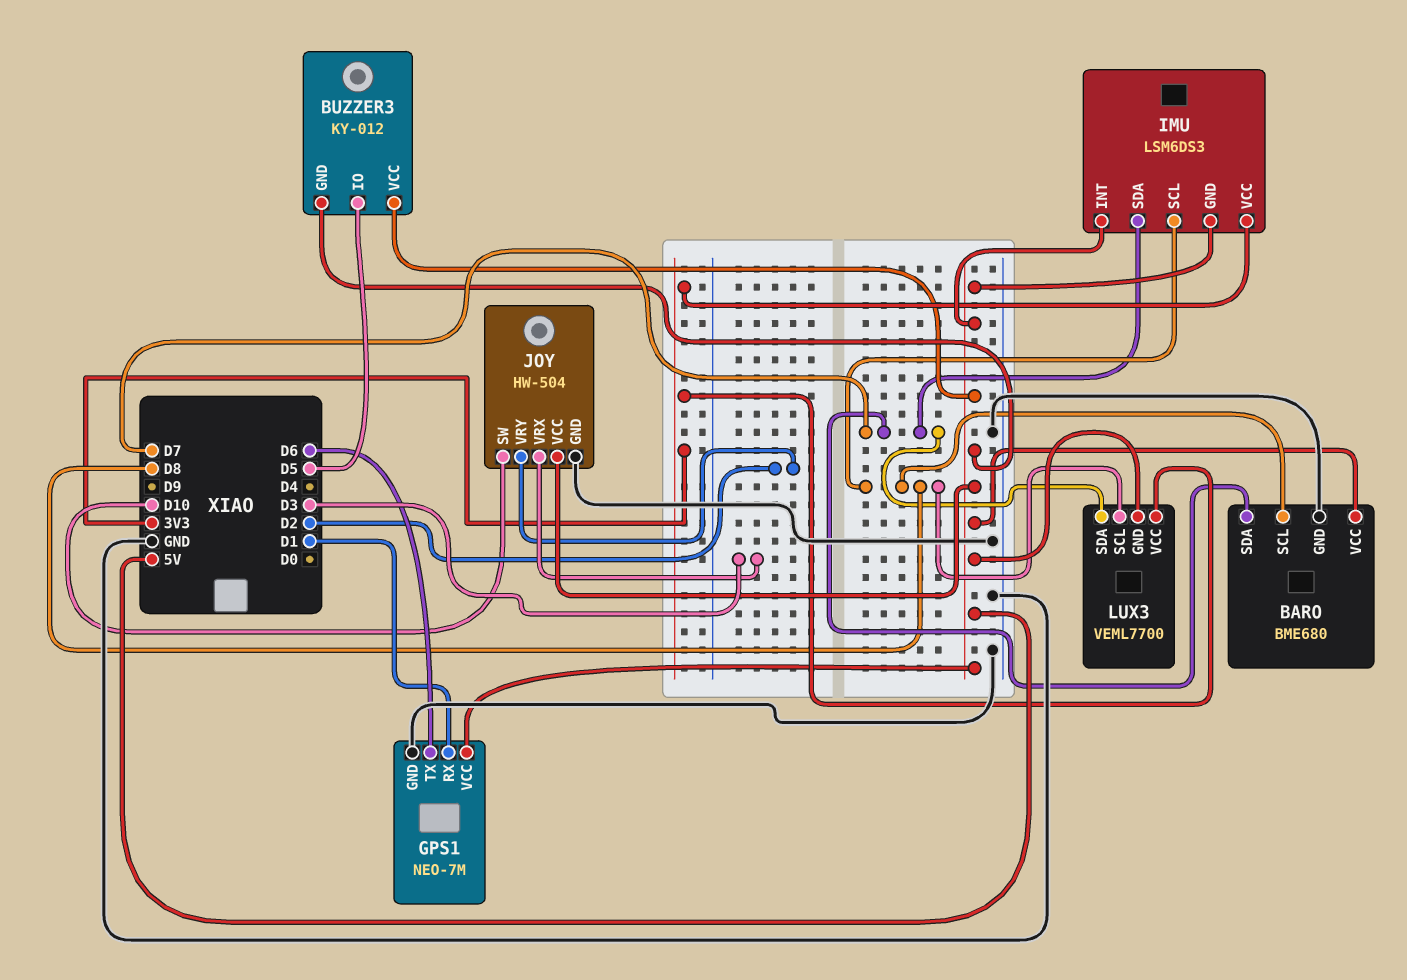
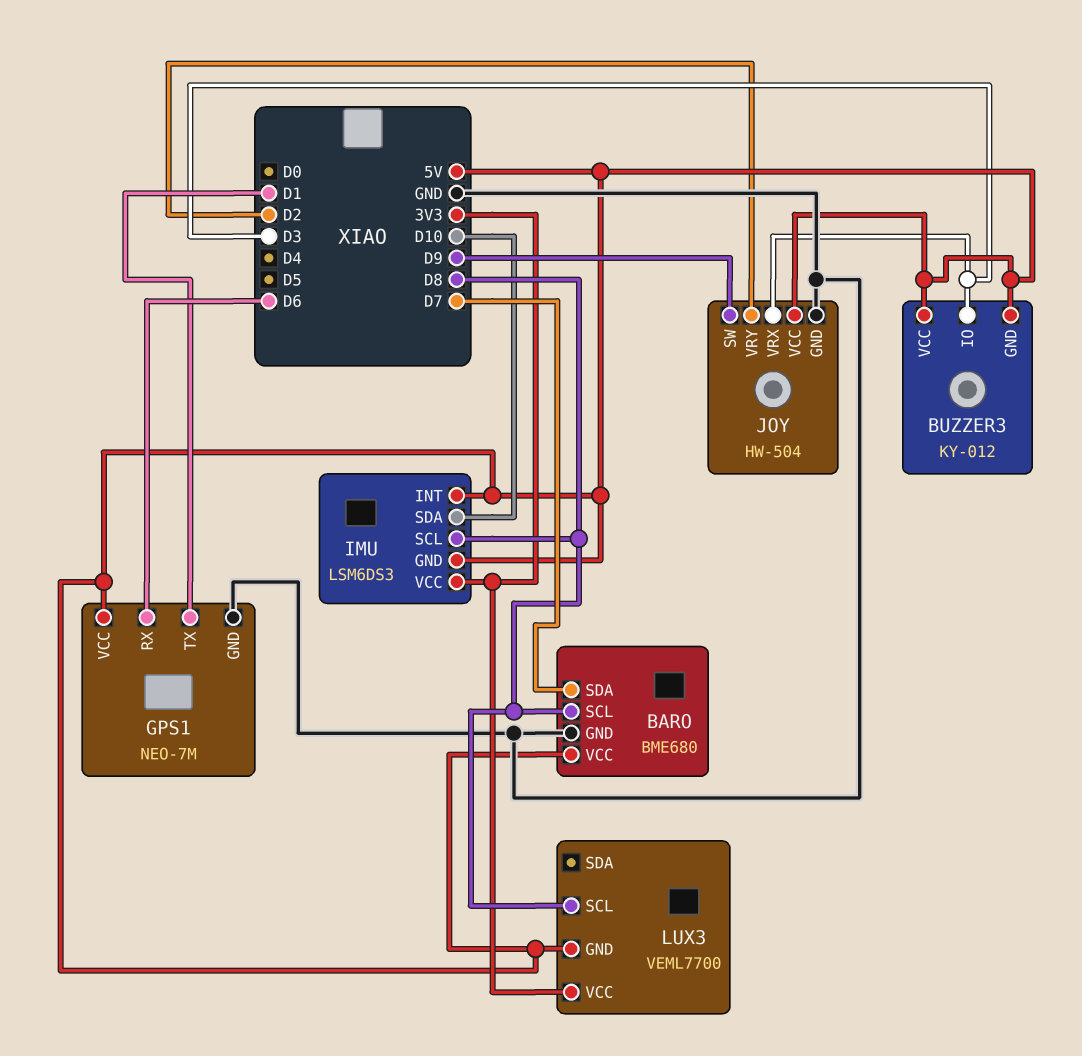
BUZZER3 pin IO: D5 -> D3
GPS1 pin RX: D1 -> D6
GPS1 pin TX: D6 -> D1
IMU pin SDA: D7 -> D10
JOY pin SW: D10 -> D9
LUX3 pin SDA: D7 -> none

